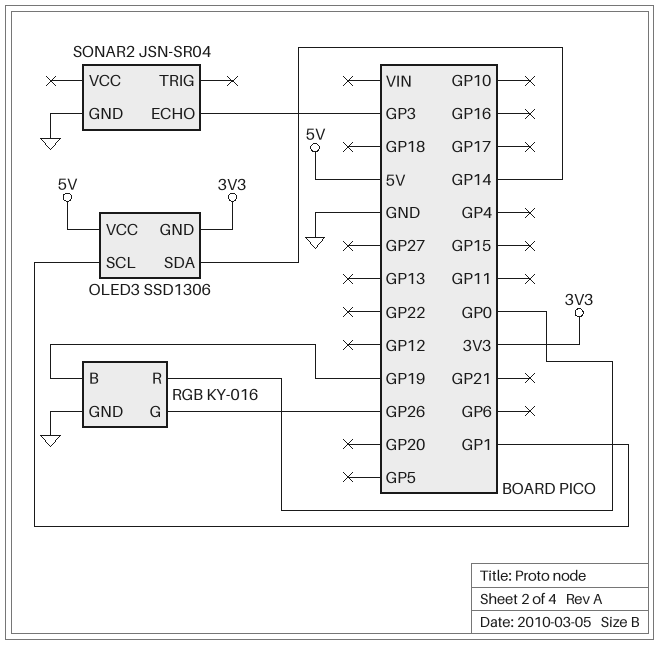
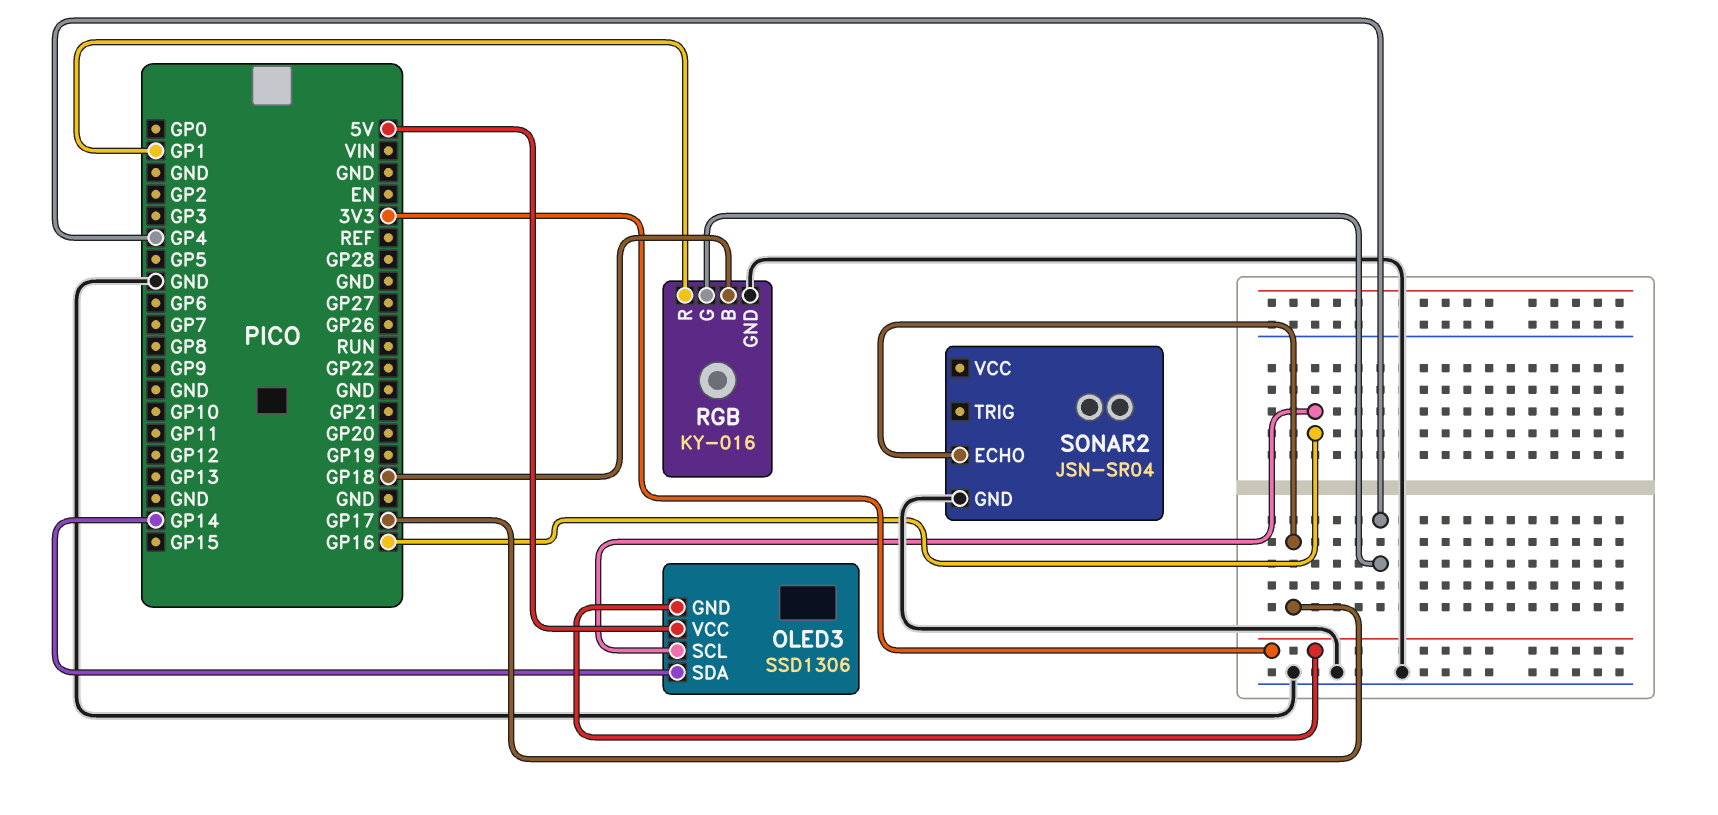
OLED3 pin SCL: GP1 -> GP16
RGB pin B: GP19 -> GP18
RGB pin G: GP26 -> GP4
RGB pin R: GP0 -> GP1
SONAR2 pin ECHO: GP3 -> GP17

